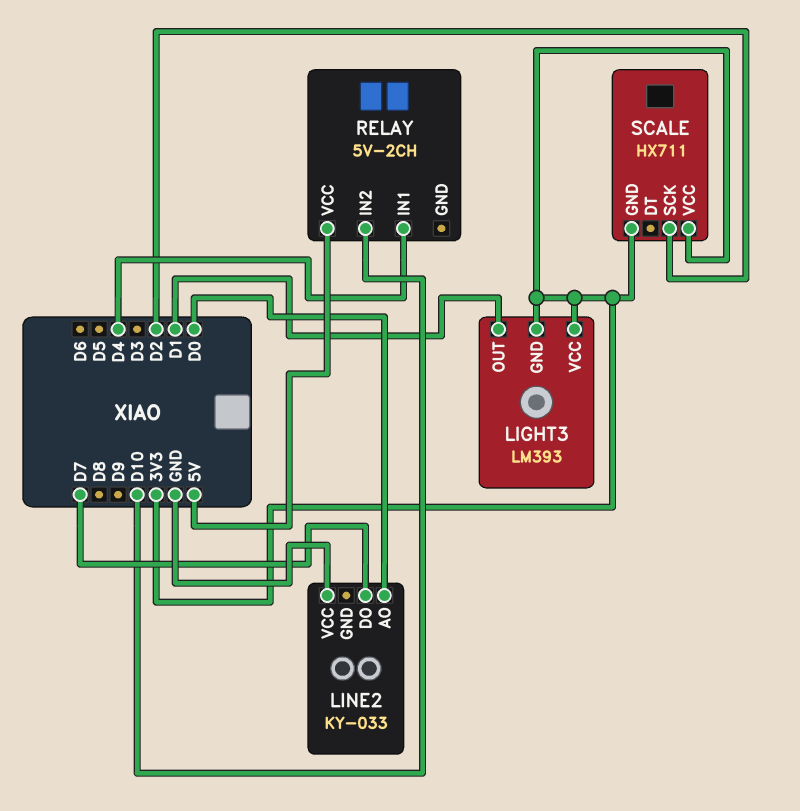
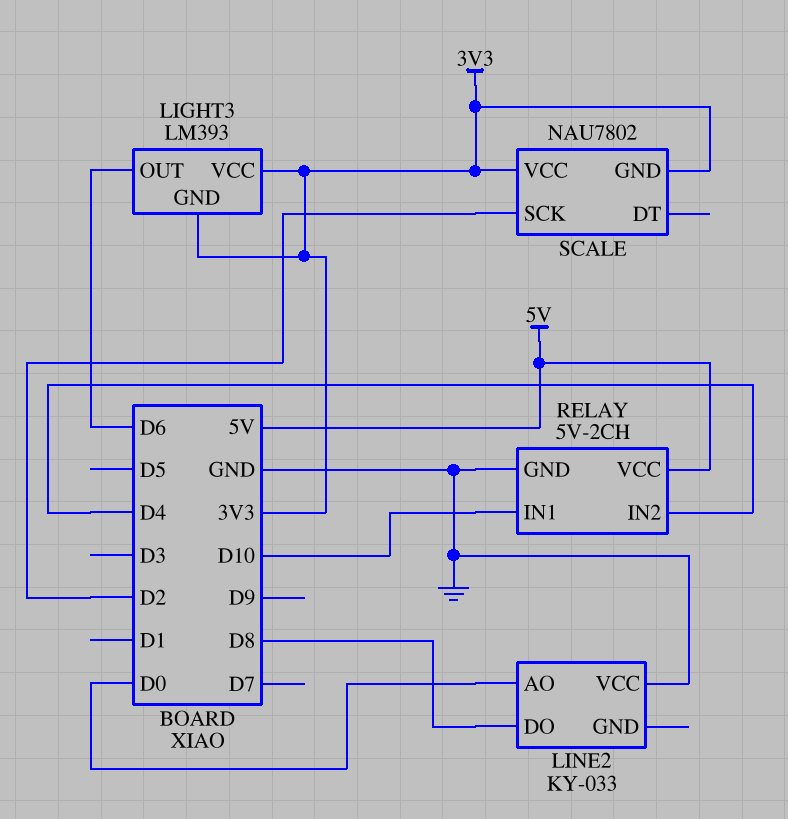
LIGHT3 pin OUT: D1 -> D6
LINE2 pin DO: D7 -> D8
RELAY pin GND: none -> GND
RELAY pin IN1: D4 -> D10
RELAY pin IN2: D10 -> D4
SCALE: HX711 -> NAU7802

